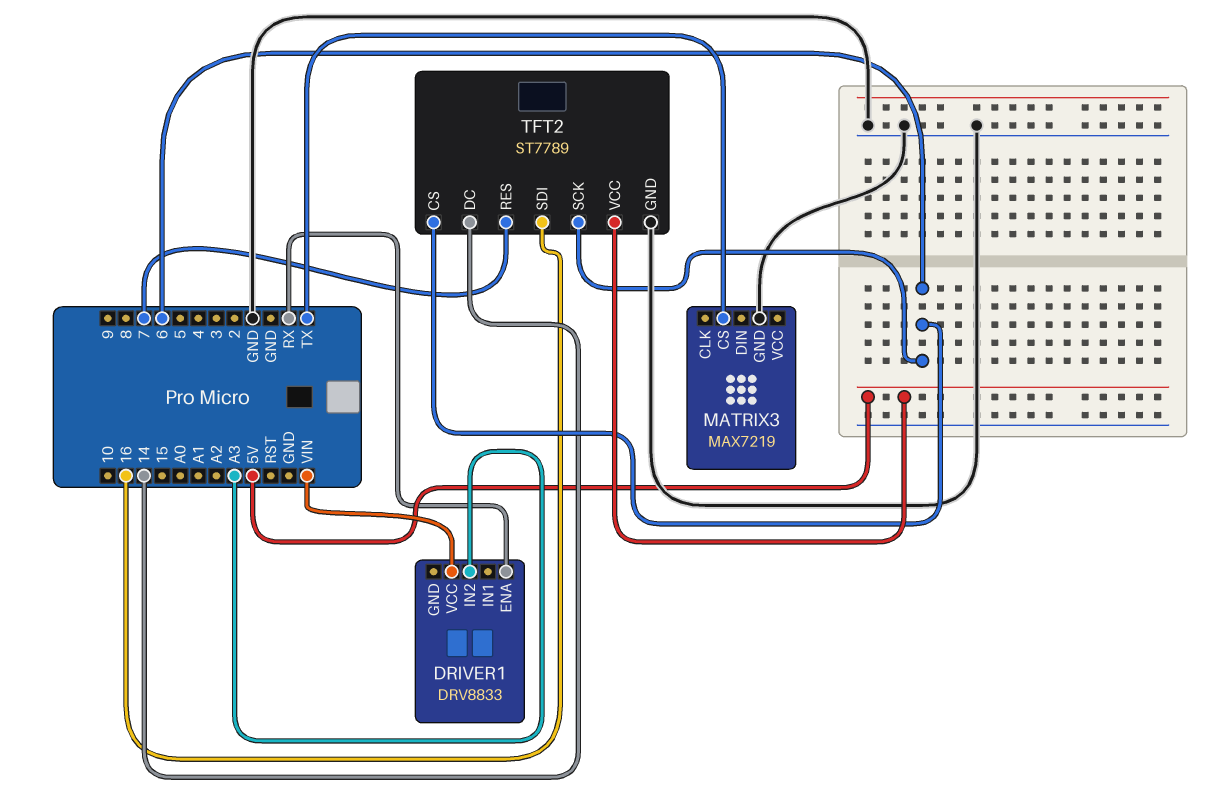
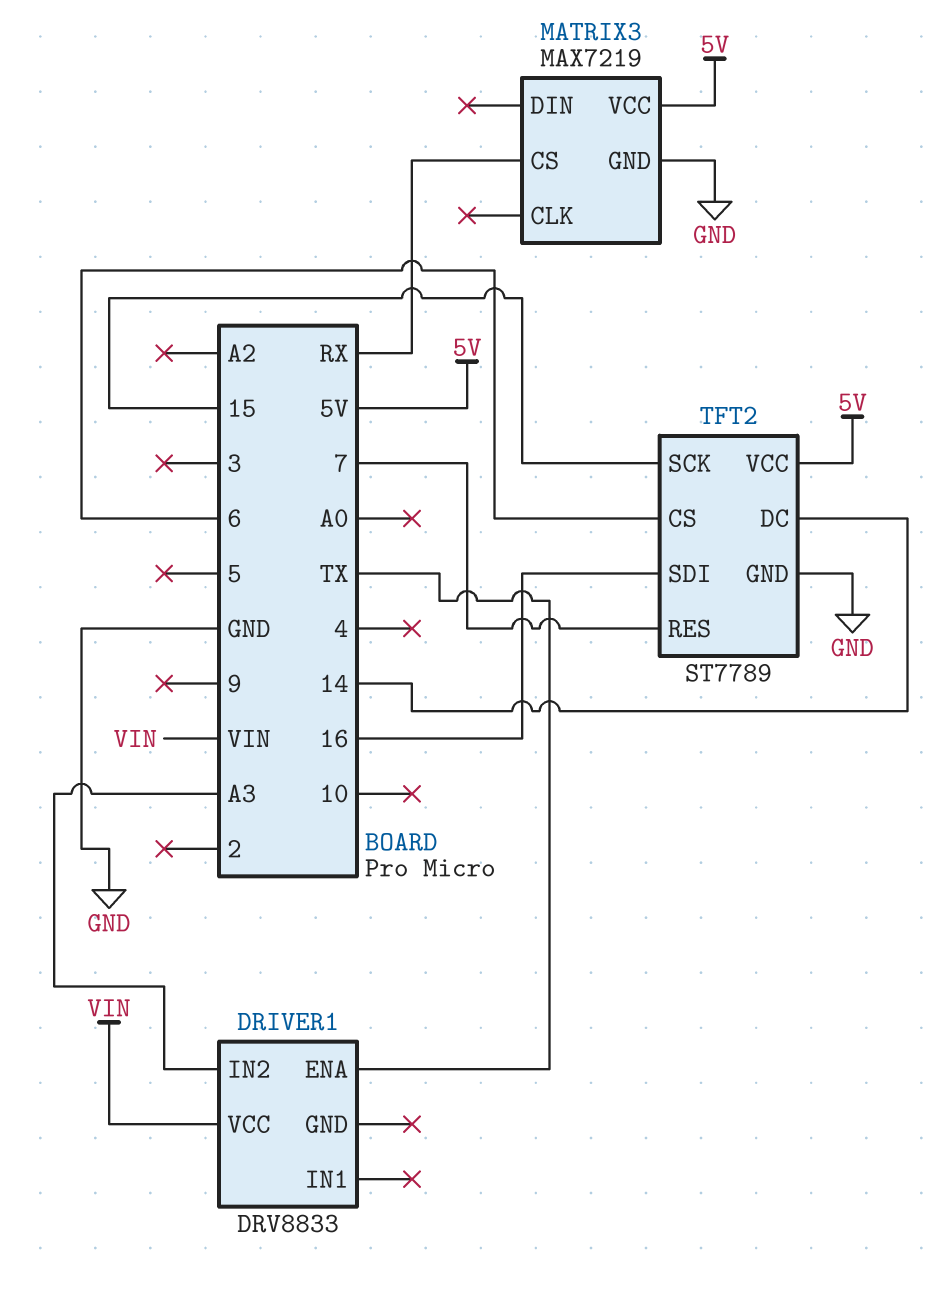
DRIVER1 pin ENA: RX -> TX
MATRIX3 pin CS: TX -> RX
MATRIX3 pin VCC: none -> 5V
TFT2 pin SCK: 6 -> 15

